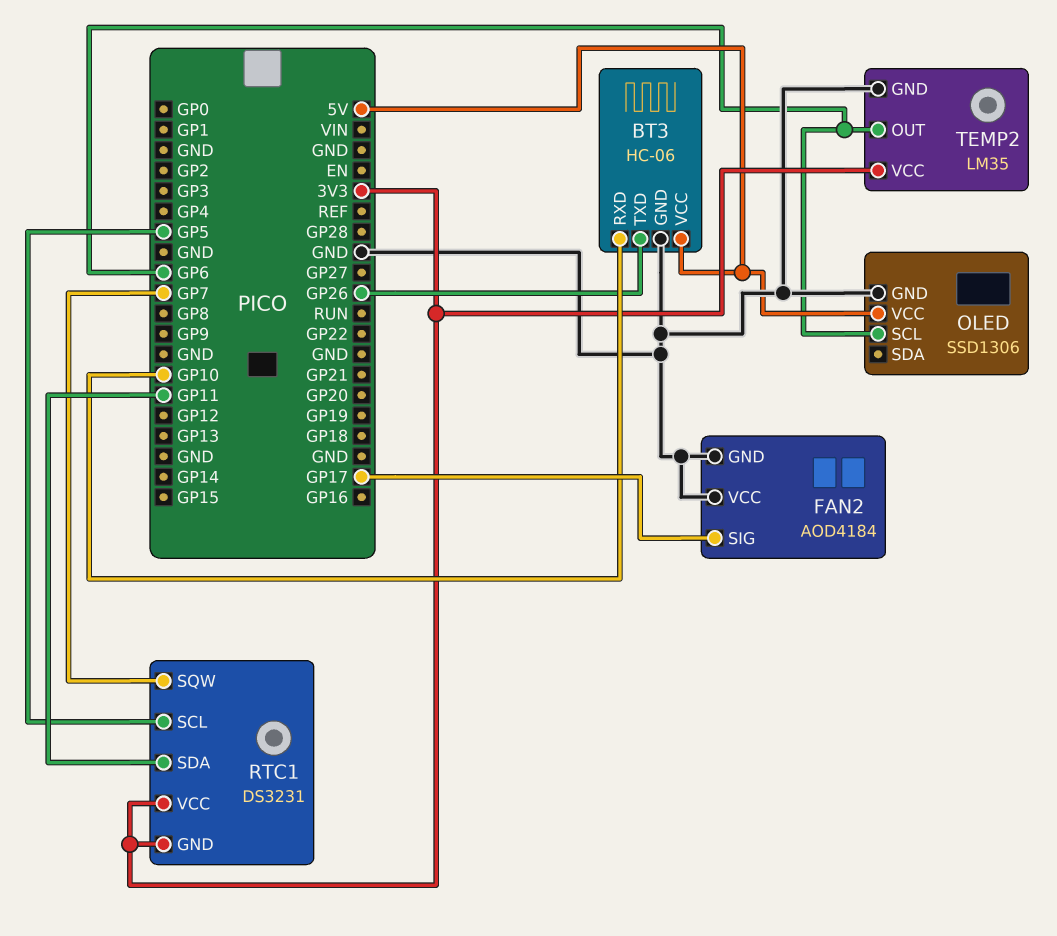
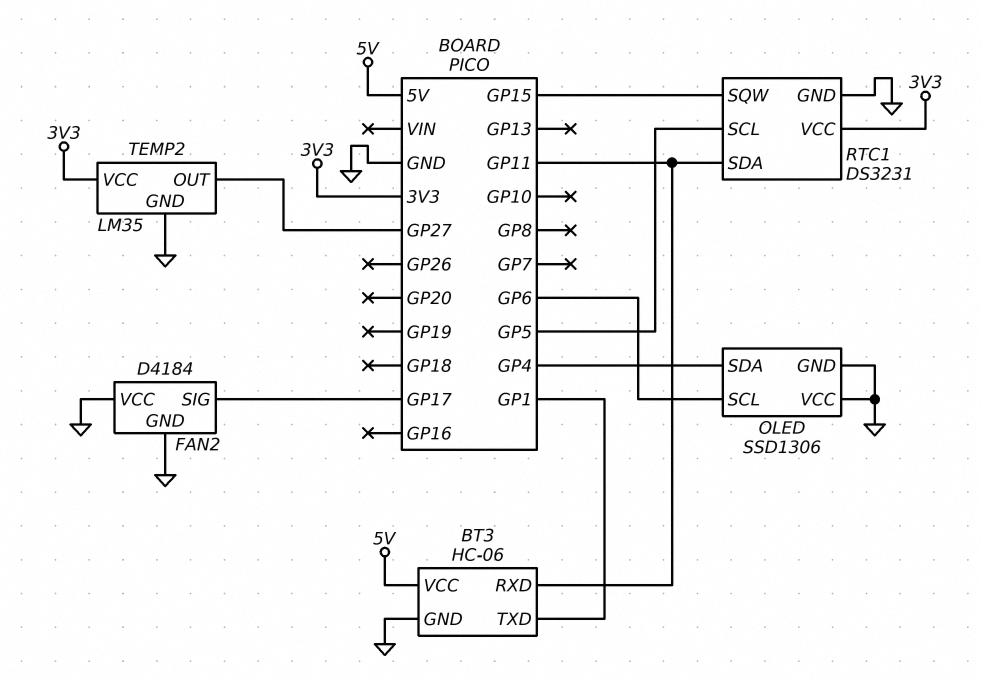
BT3 pin RXD: GP10 -> GP11
BT3 pin TXD: GP26 -> GP1
FAN2: AOD4184 -> D4184
OLED pin SDA: none -> GP4
OLED pin VCC: 5V -> GND
RTC1 pin GND: 3V3 -> GND
RTC1 pin SQW: GP7 -> GP15
TEMP2 pin OUT: GP6 -> GP27

